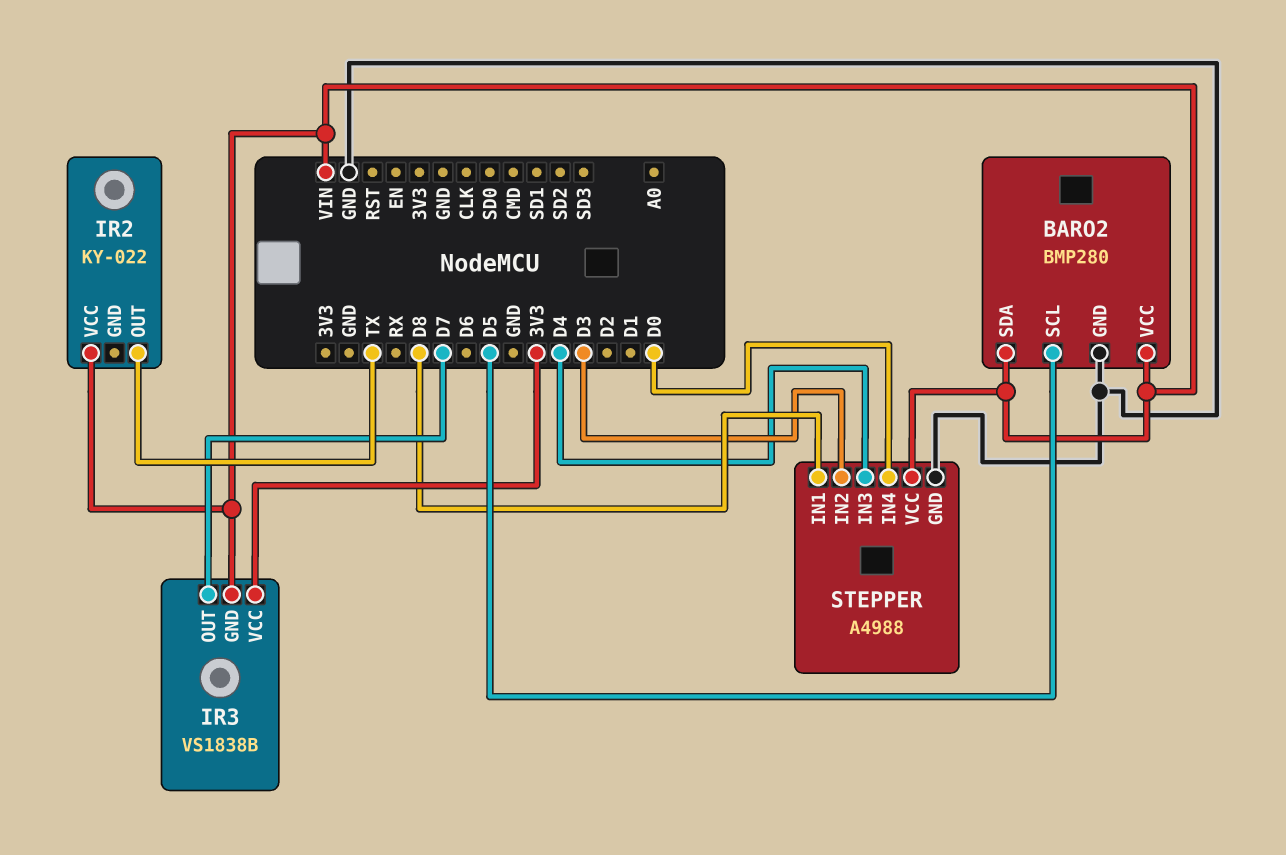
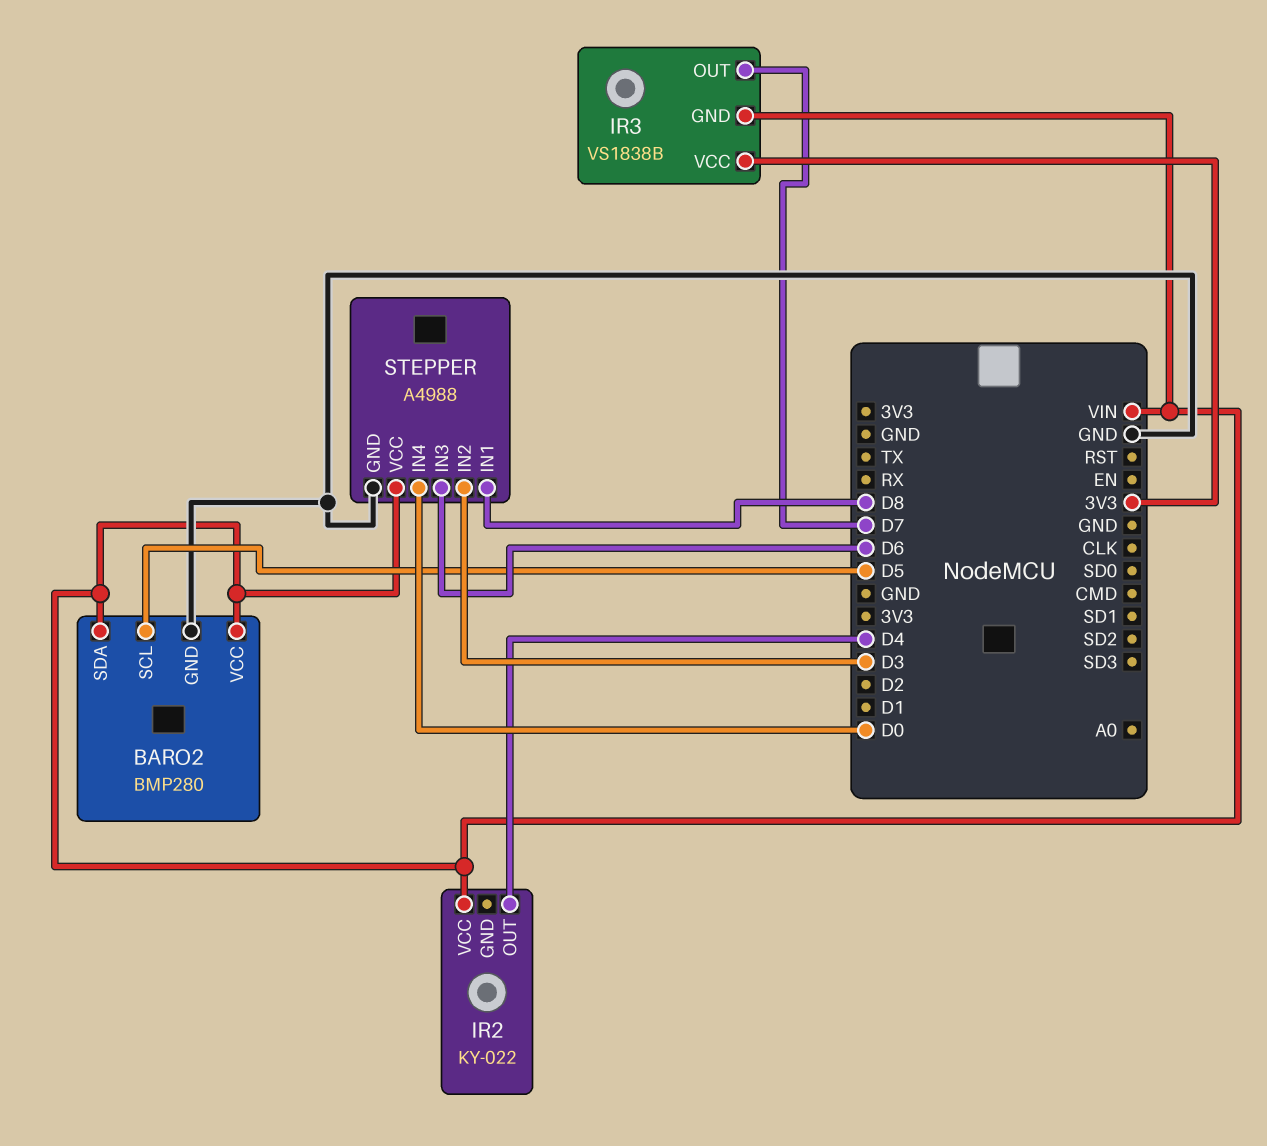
IR2 pin OUT: TX -> D4
STEPPER pin IN3: D4 -> D6

